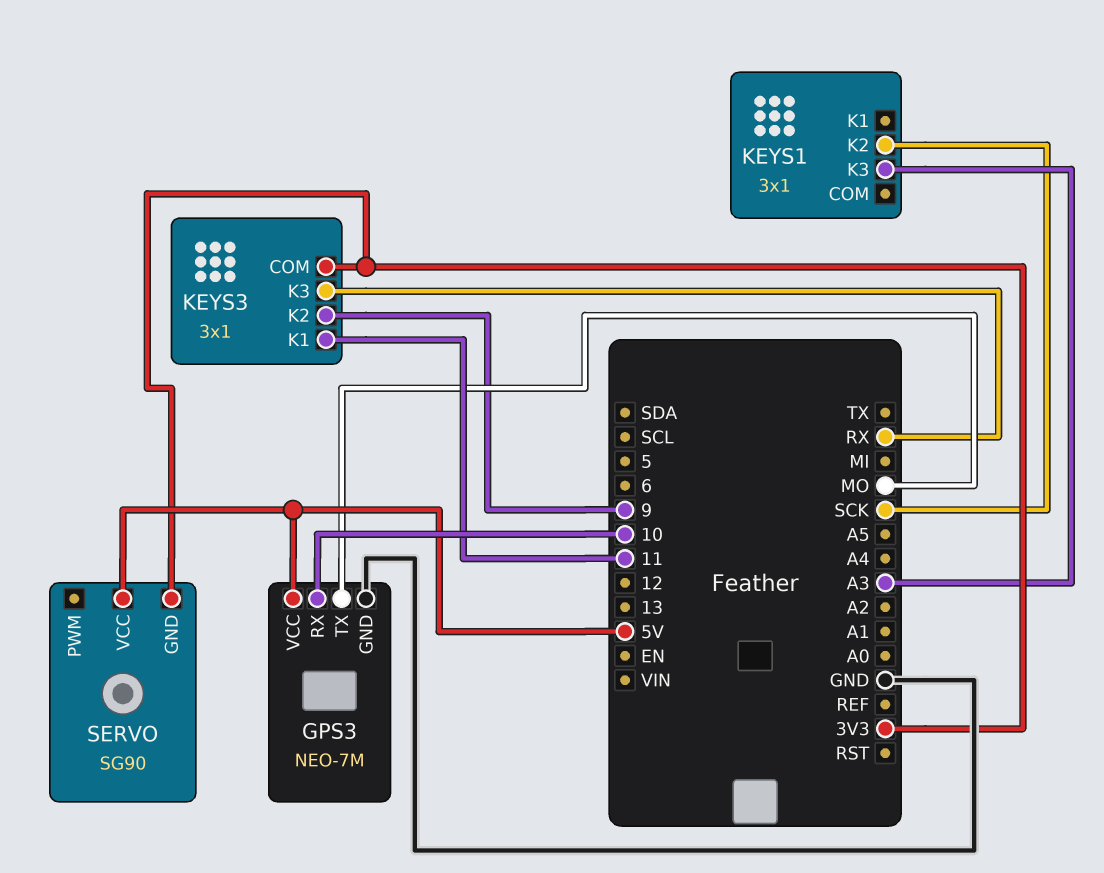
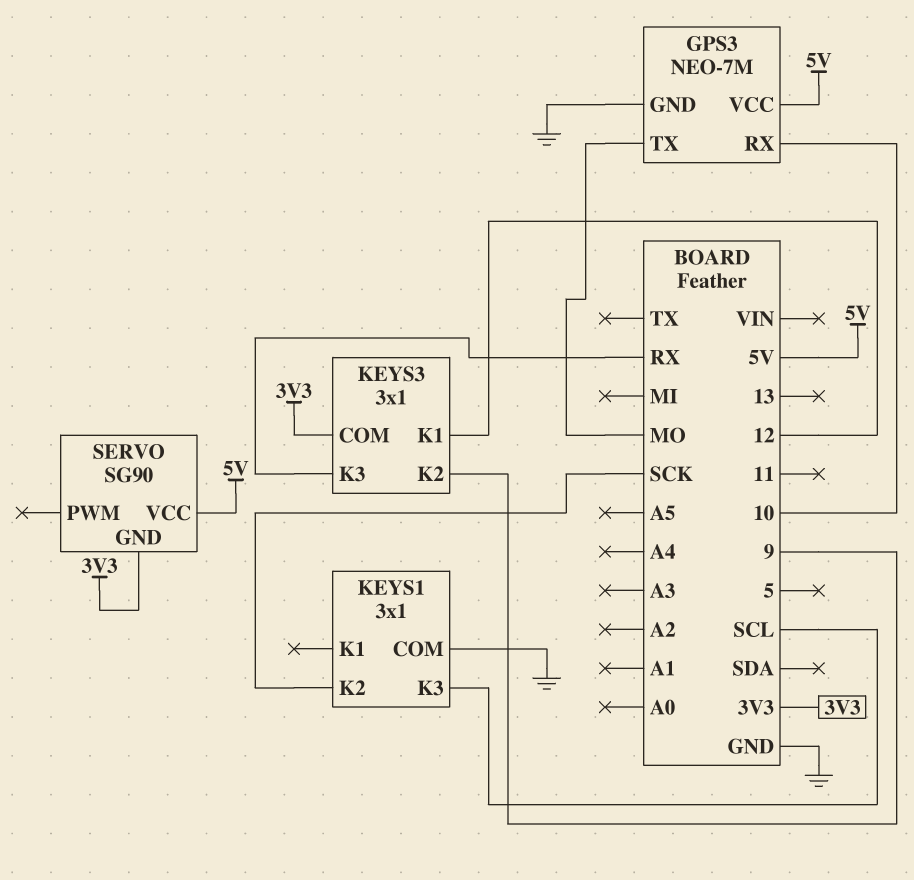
KEYS1 pin COM: none -> GND
KEYS1 pin K3: A3 -> SCL
KEYS3 pin K1: 11 -> 12

